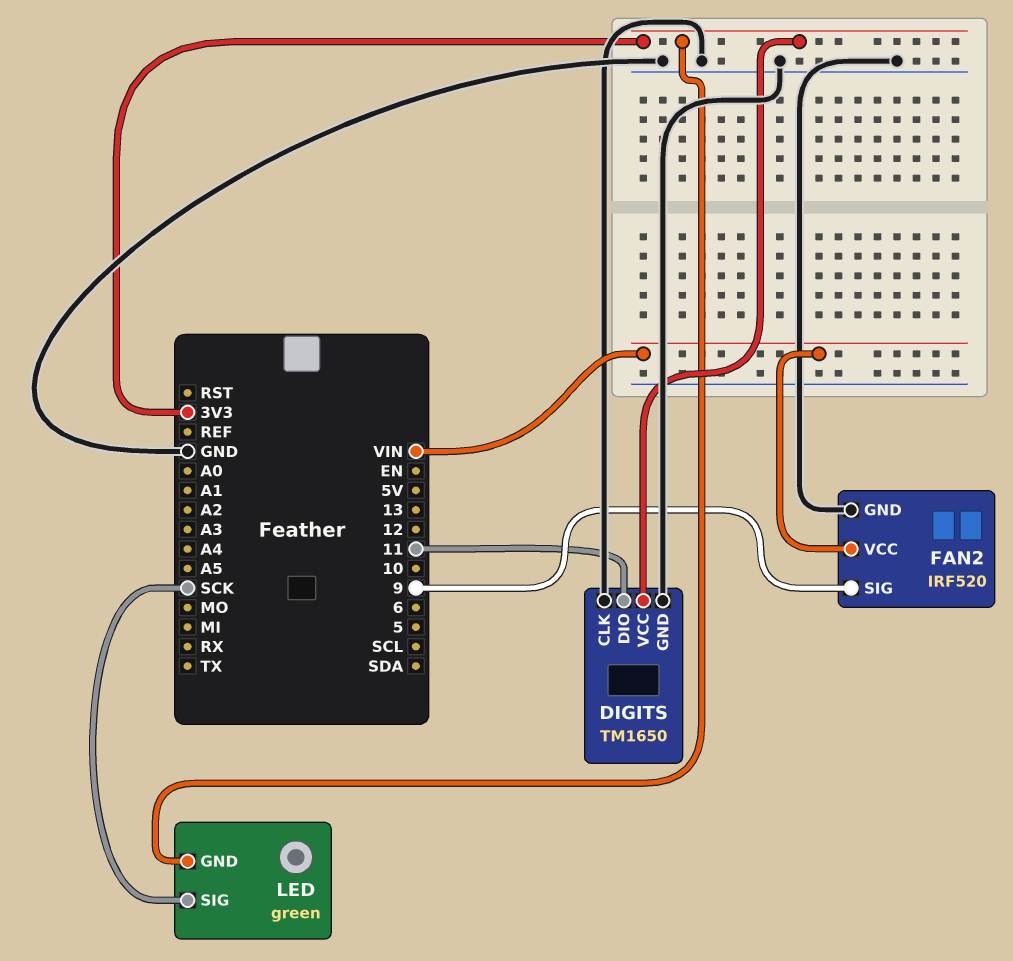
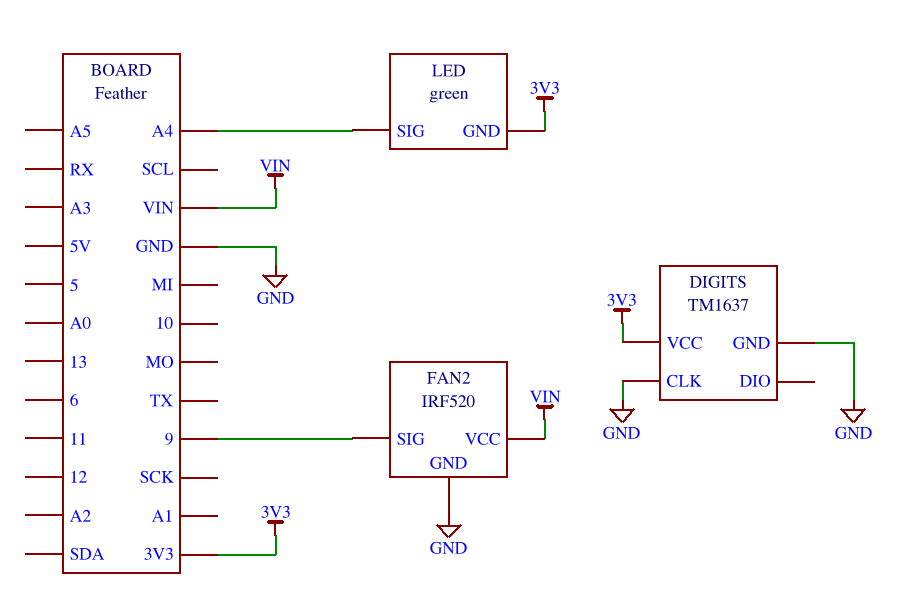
DIGITS: TM1650 -> TM1637
DIGITS pin DIO: 11 -> none
LED pin SIG: SCK -> A4

